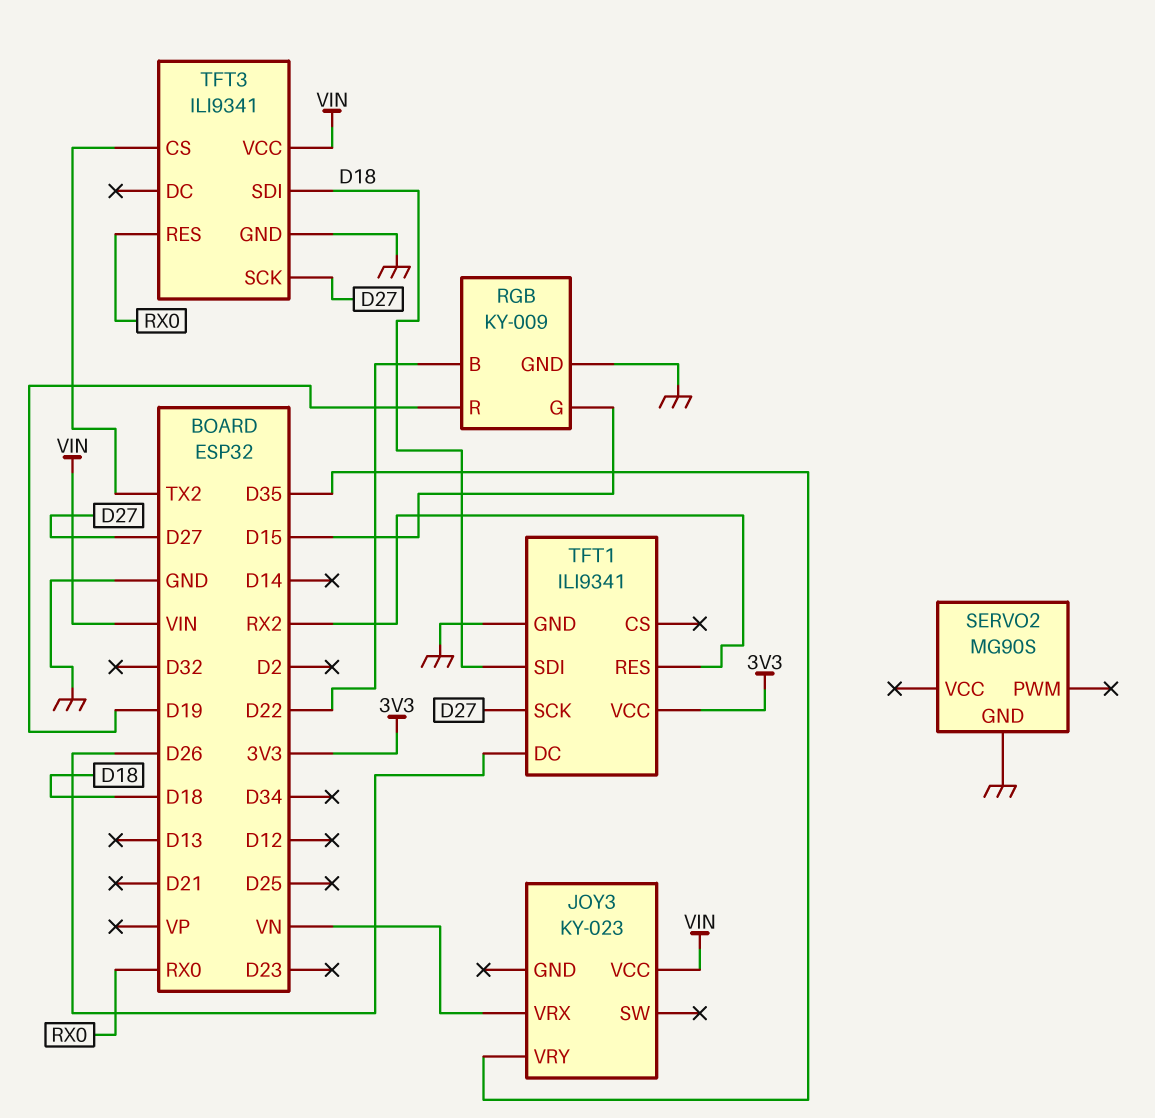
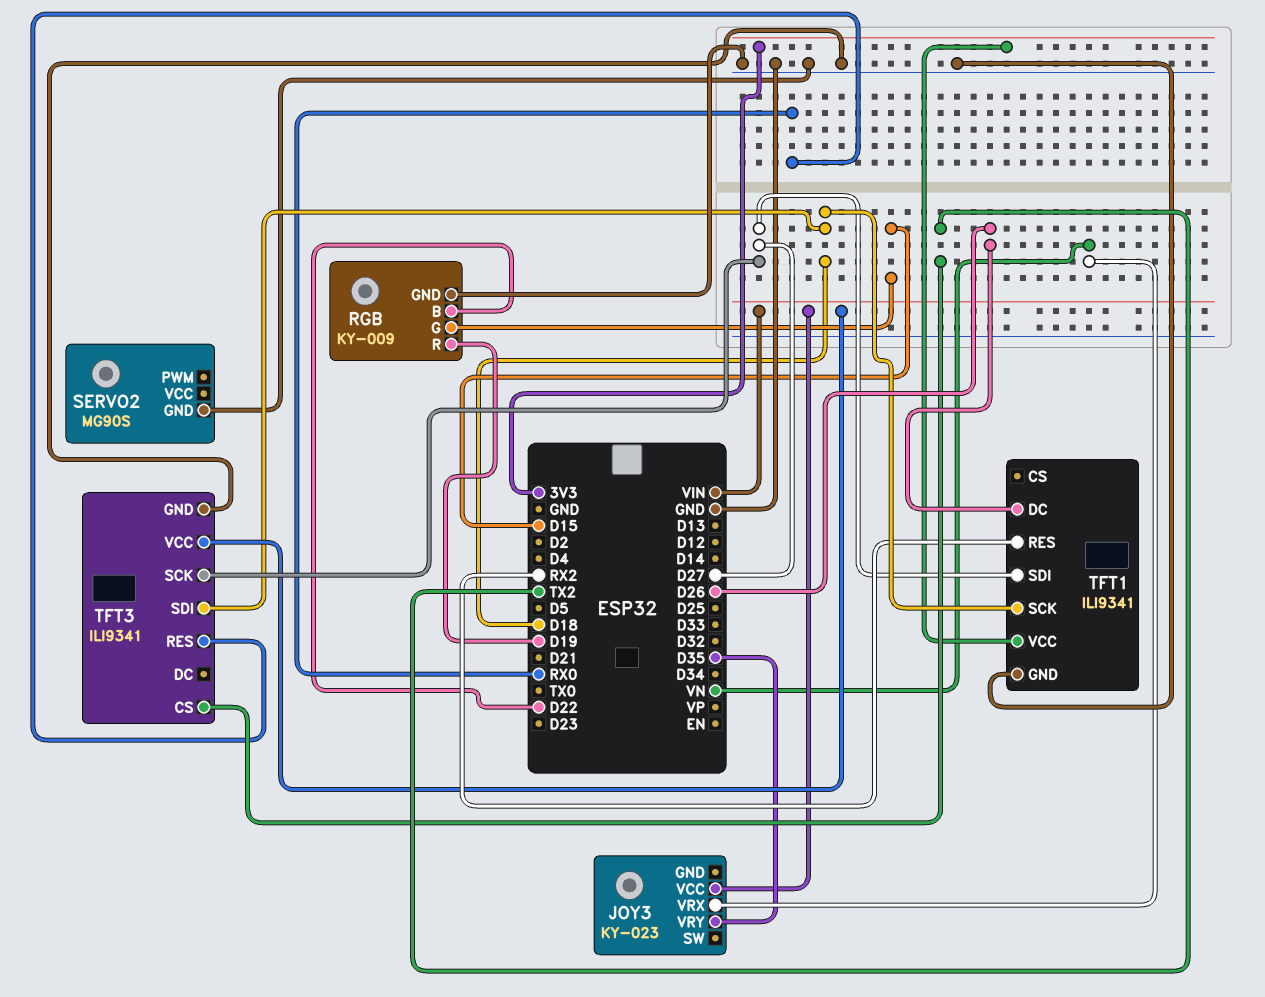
TFT1 pin SCK: D27 -> D18
TFT1 pin SDI: D18 -> D27

